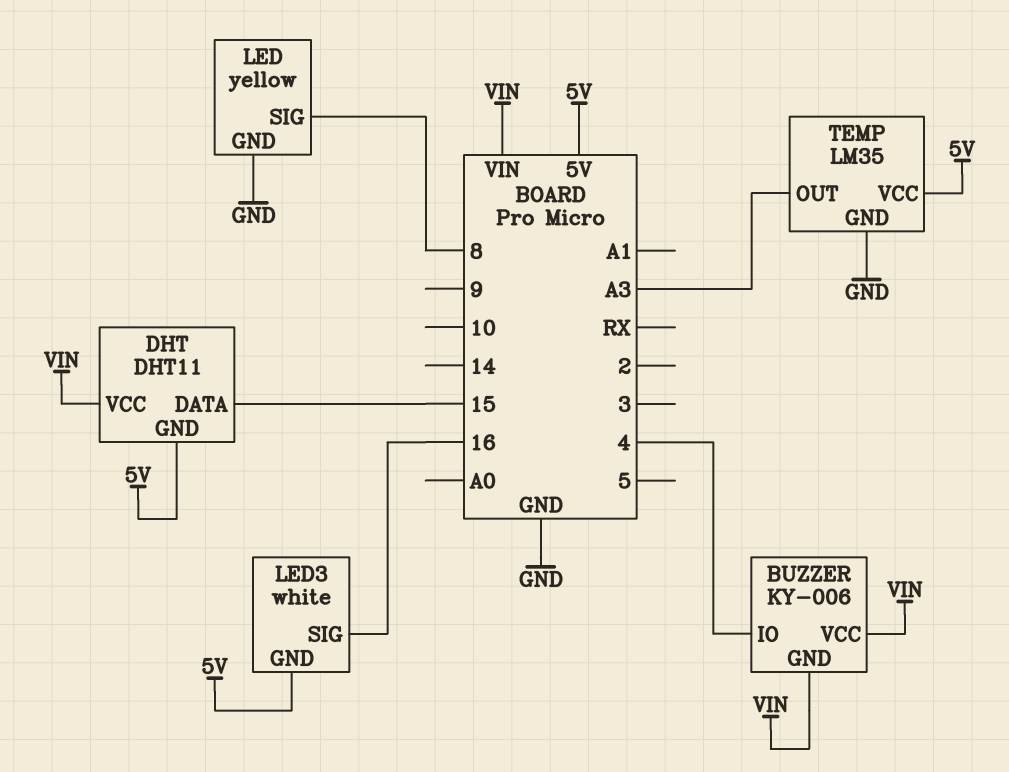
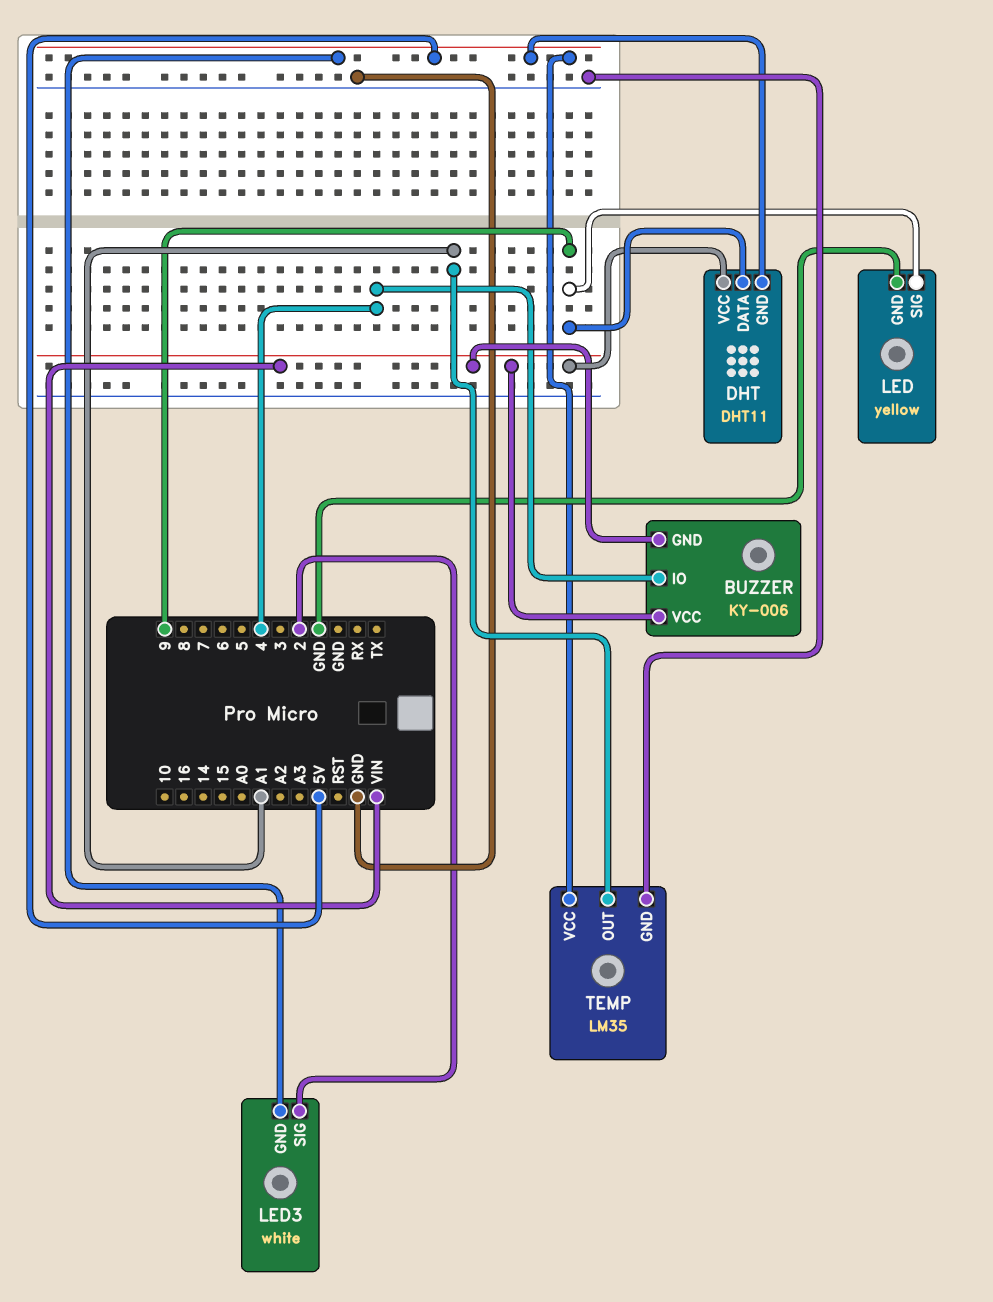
DHT pin DATA: 15 -> 9
LED pin SIG: 8 -> 9
LED3 pin SIG: 16 -> 2
TEMP pin OUT: A3 -> A1

